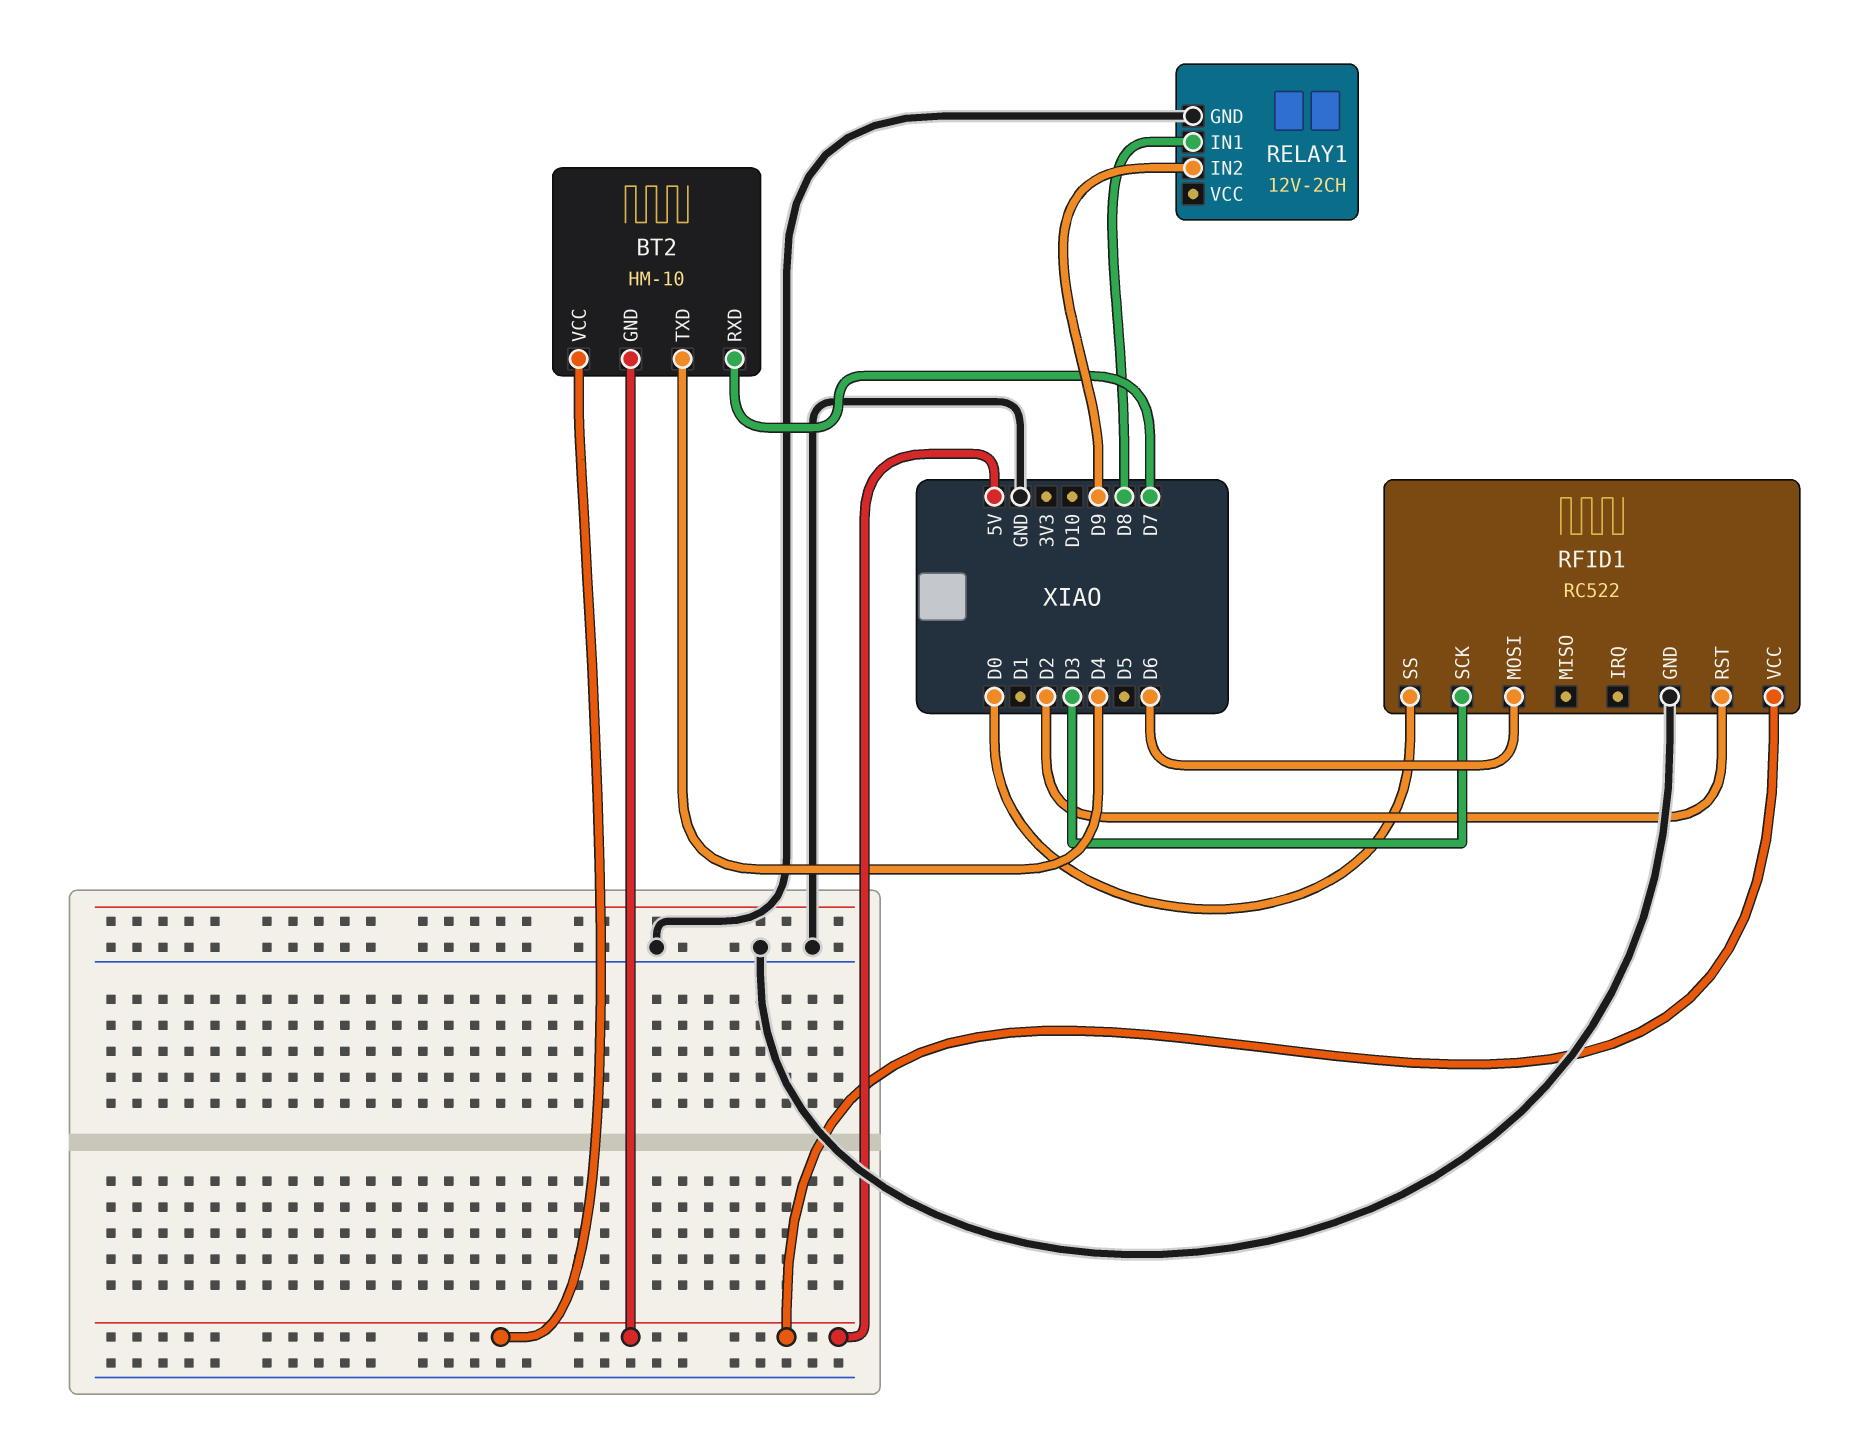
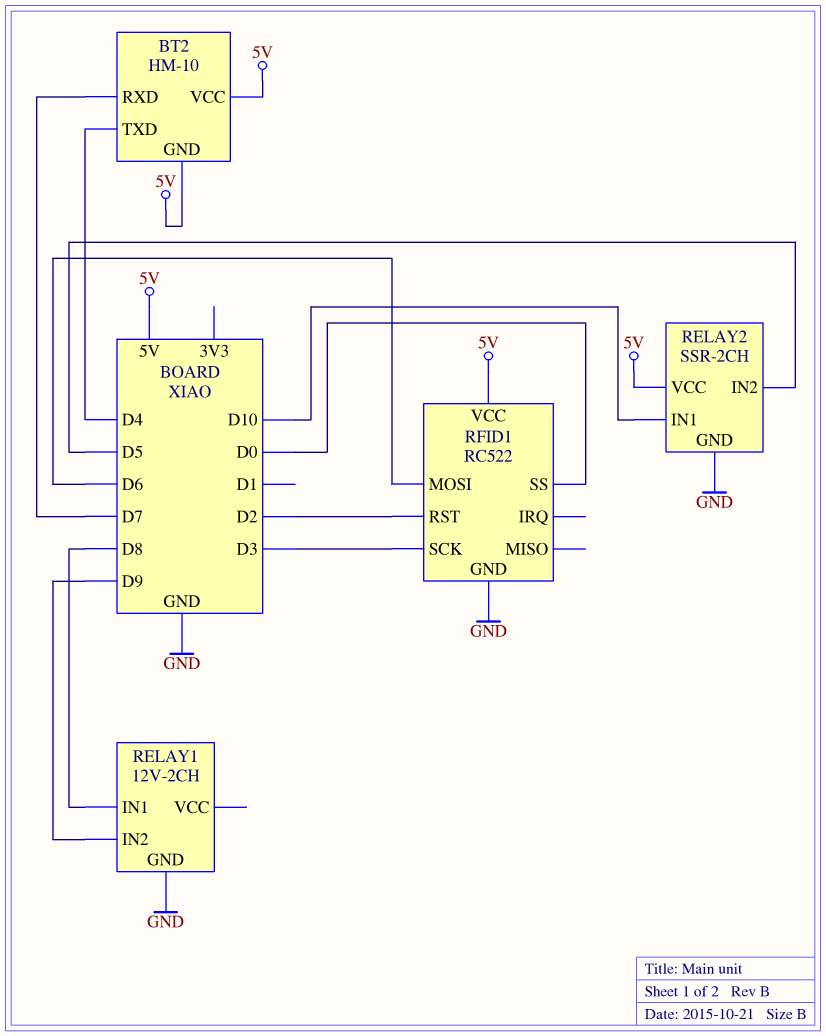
RELAY2: none -> SSR-2CH
RELAY2 pin GND: none -> GND
RELAY2 pin IN1: none -> D10
RELAY2 pin IN2: none -> D5
RELAY2 pin VCC: none -> 5V

